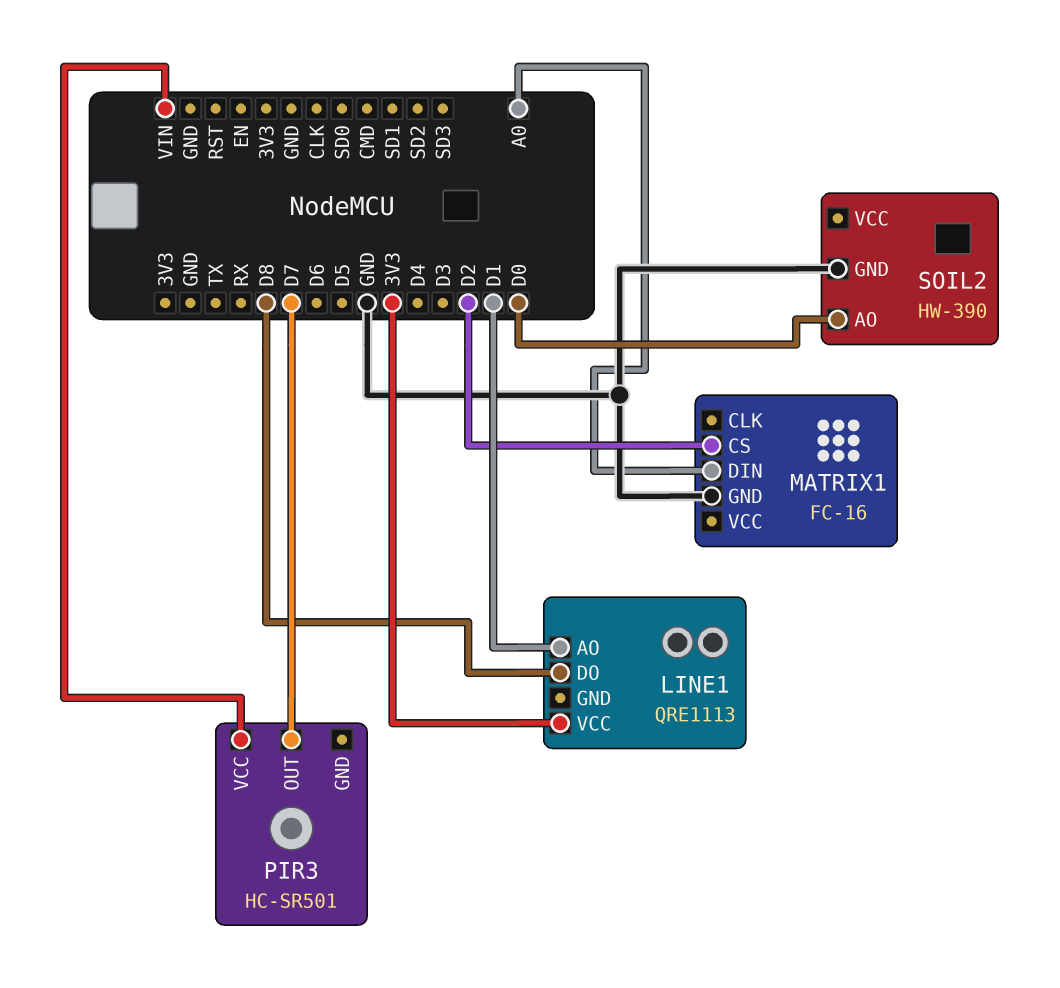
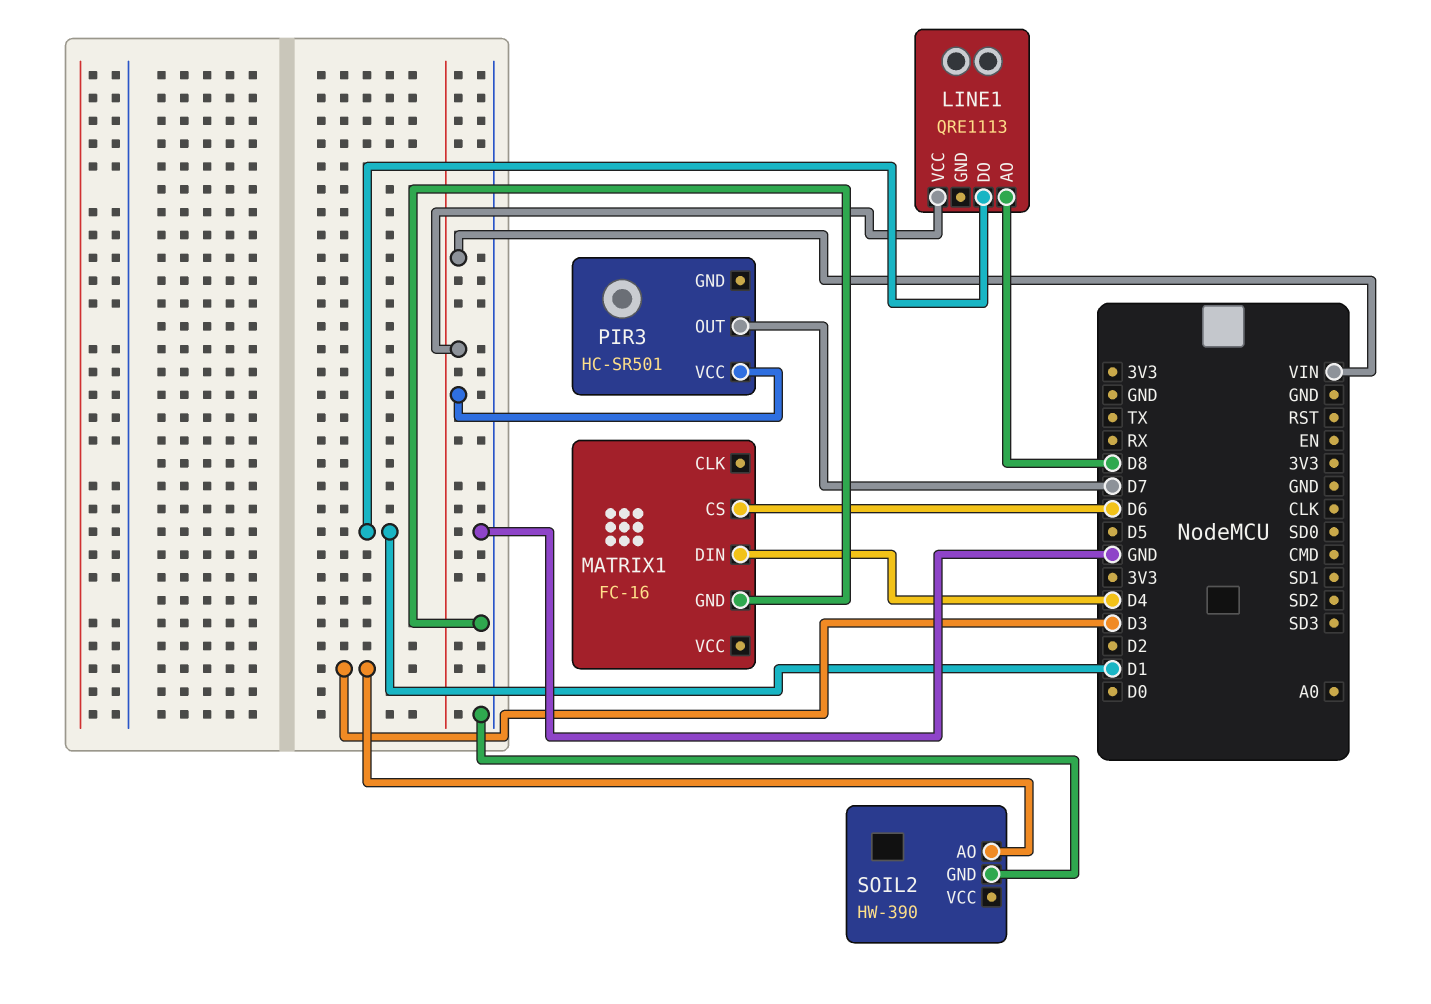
LINE1 pin AO: D1 -> D8
LINE1 pin DO: D8 -> D1
LINE1 pin VCC: 3V3 -> VIN
MATRIX1 pin CS: D2 -> D6
MATRIX1 pin DIN: A0 -> D4
SOIL2 pin AO: D0 -> D3

